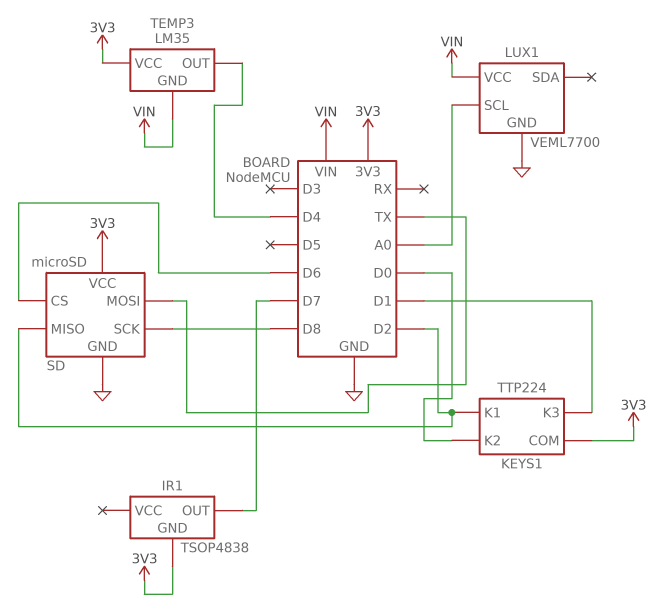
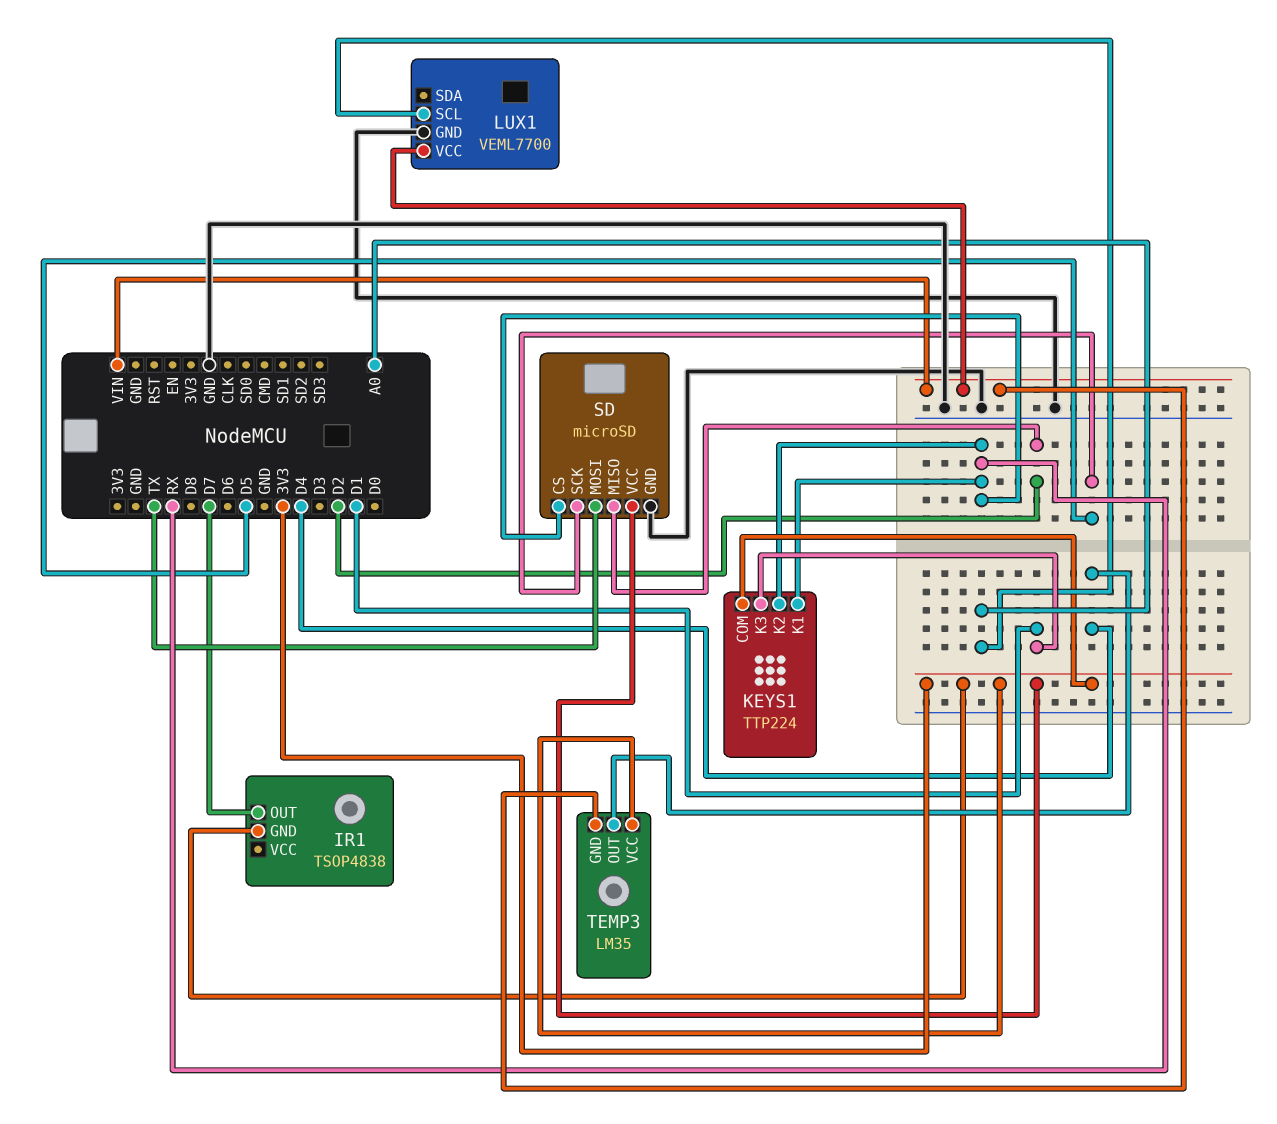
KEYS1 pin K1: D2 -> RX
KEYS1 pin K2: D0 -> RX
SD pin CS: D6 -> RX
SD pin SCK: D8 -> D5

